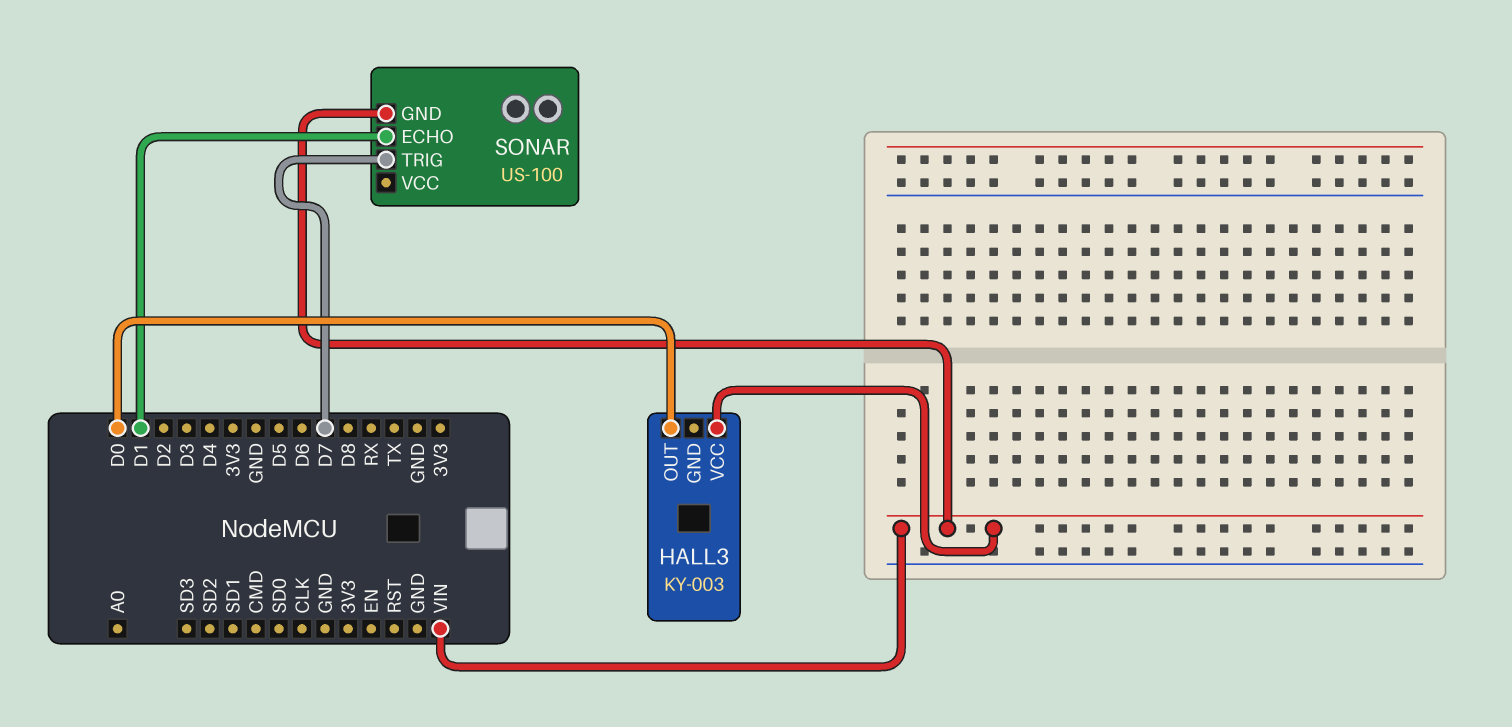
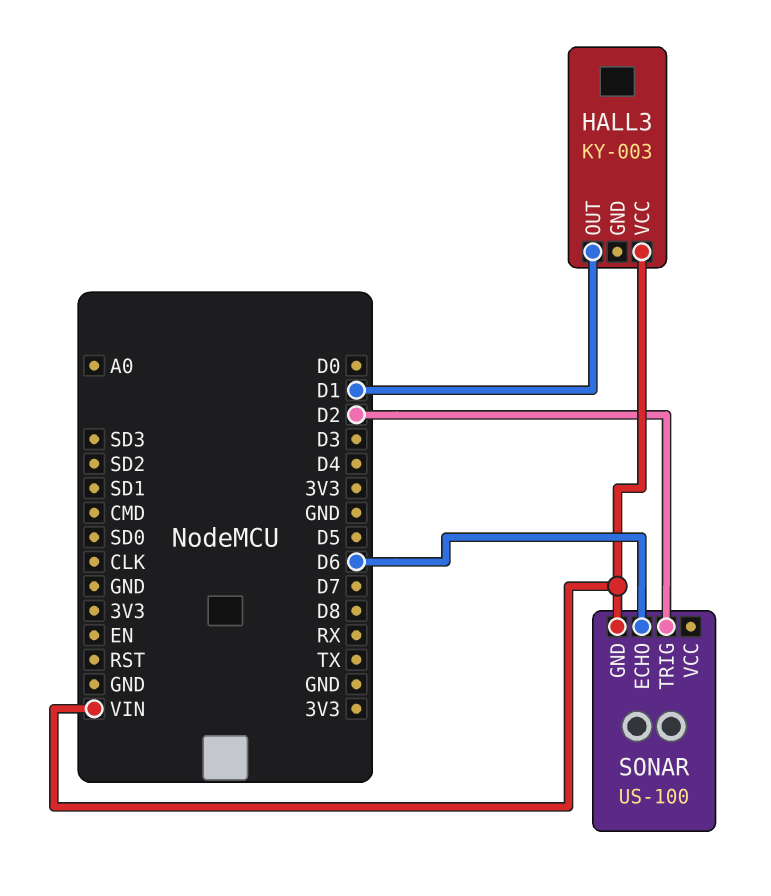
HALL3 pin OUT: D0 -> D1
SONAR pin ECHO: D1 -> D6
SONAR pin TRIG: D7 -> D2

